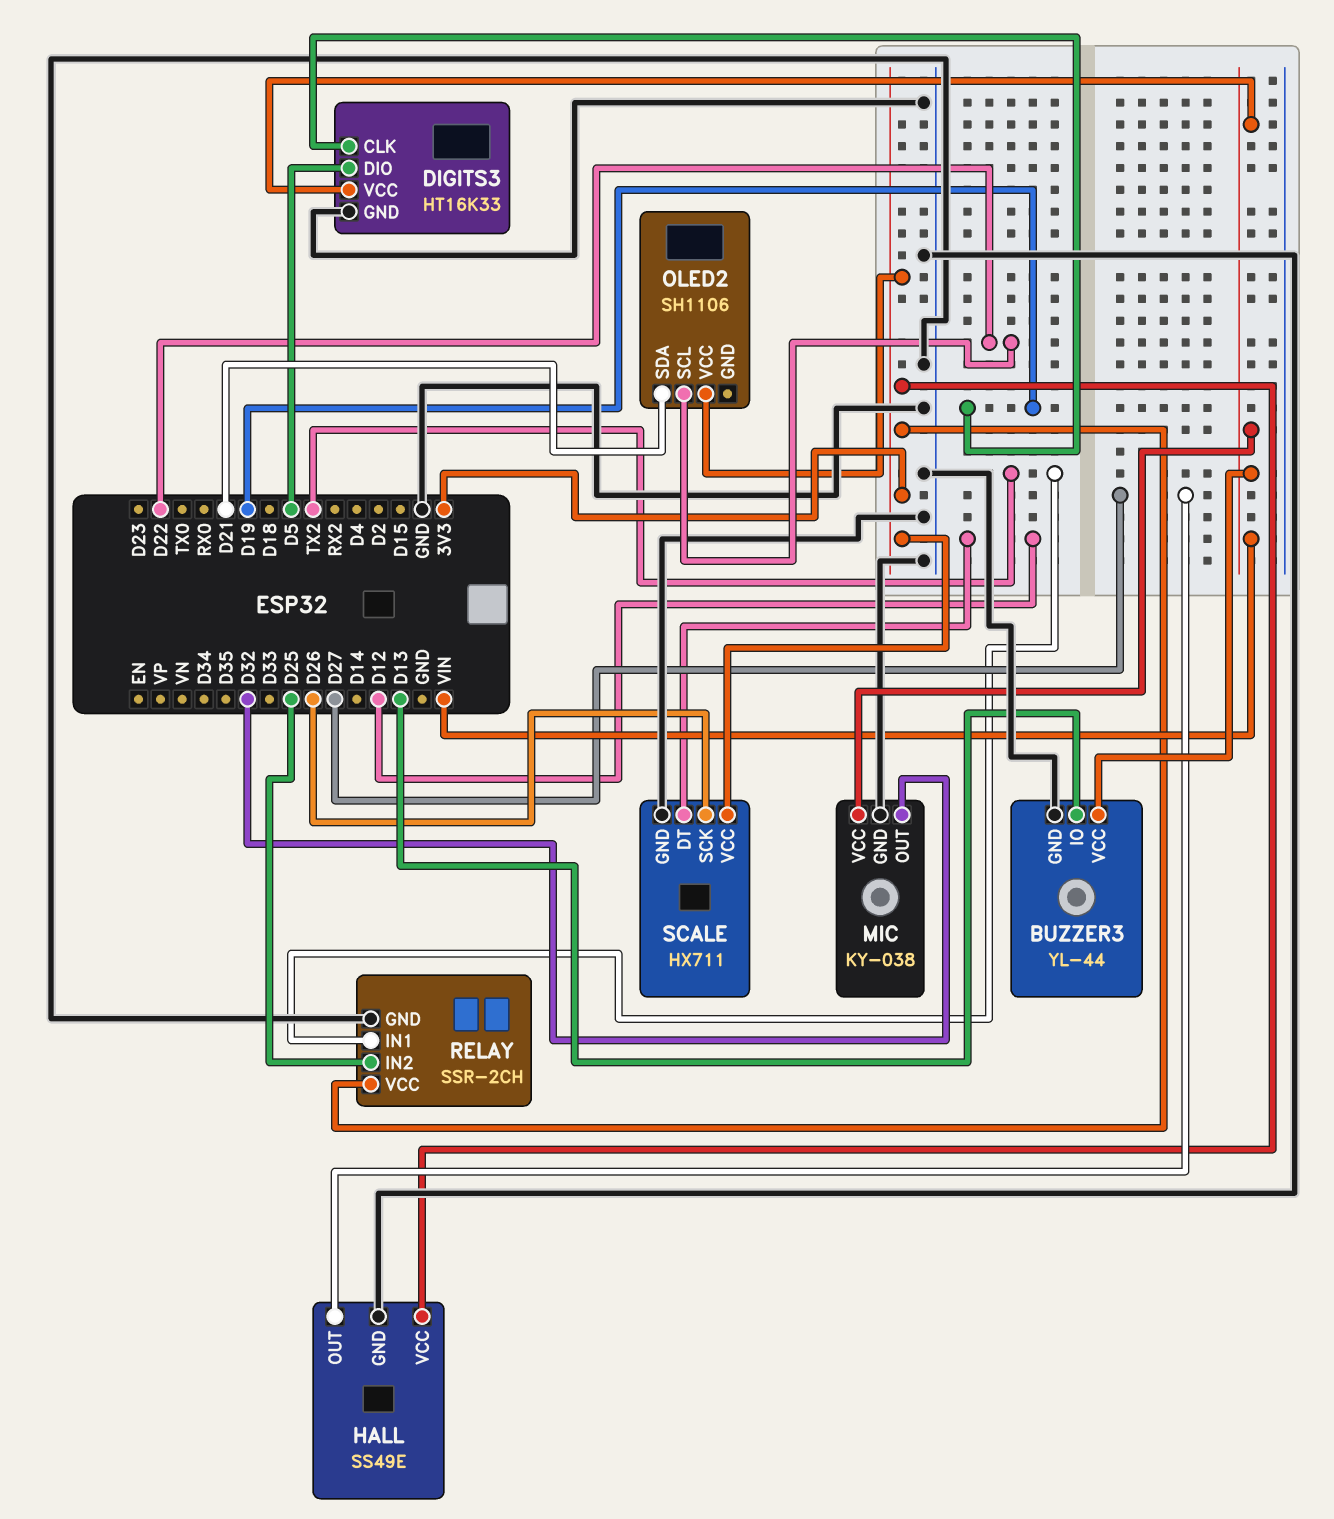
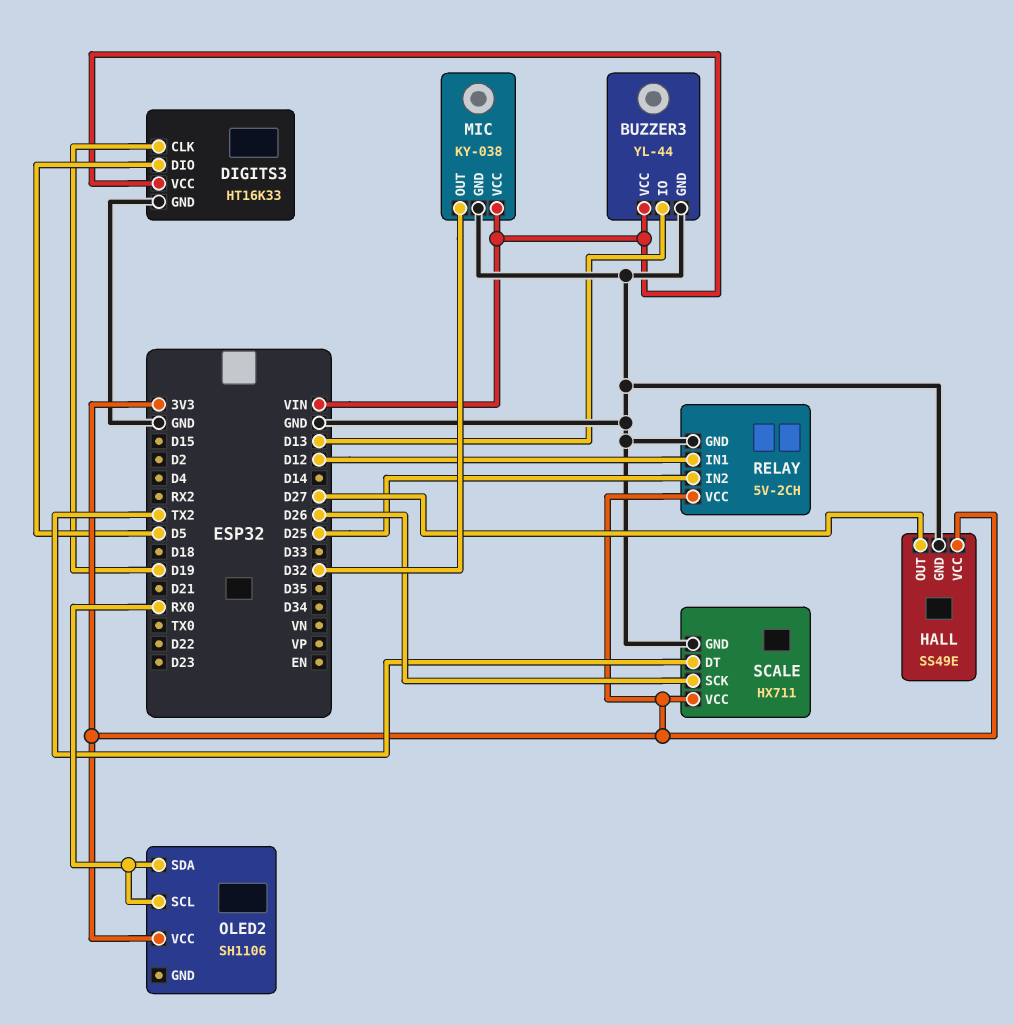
OLED2 pin SCL: D22 -> RX0
OLED2 pin SDA: D21 -> RX0
RELAY: SSR-2CH -> 5V-2CH
RELAY pin IN1: TX2 -> D12
SCALE pin DT: D12 -> TX2

